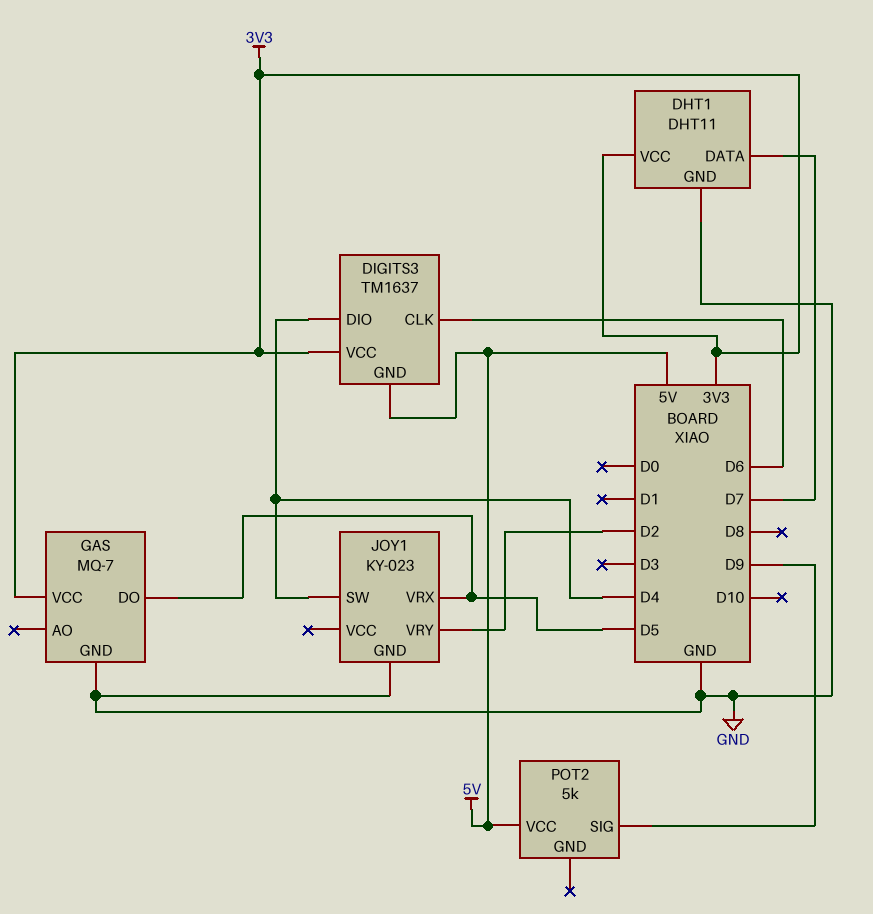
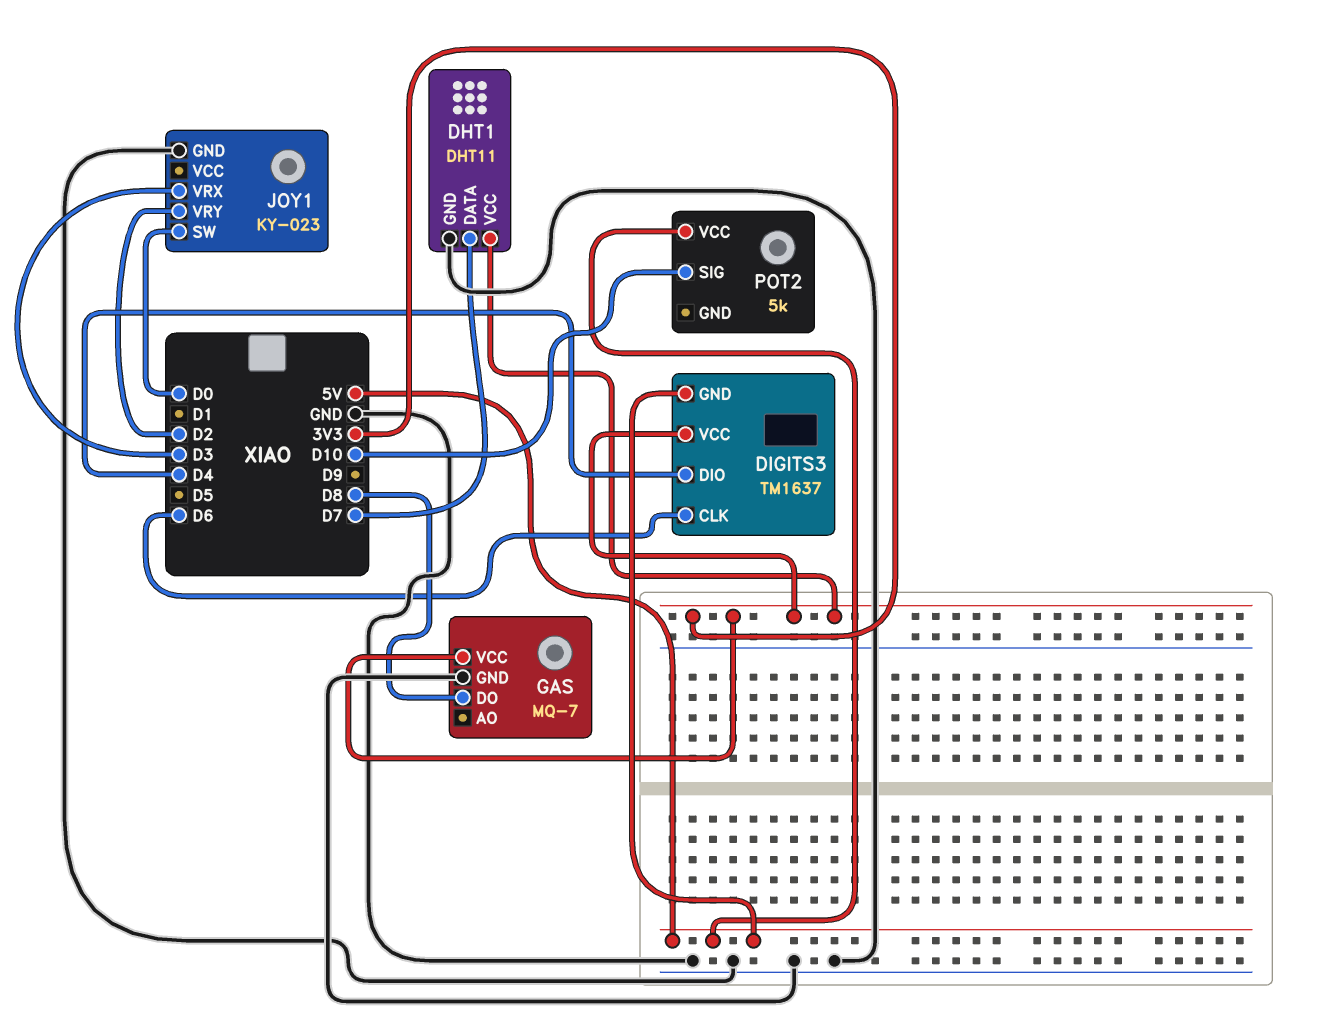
GAS pin DO: D5 -> D8
JOY1 pin SW: D4 -> D0
JOY1 pin VRX: D5 -> D3
POT2 pin SIG: D9 -> D10

